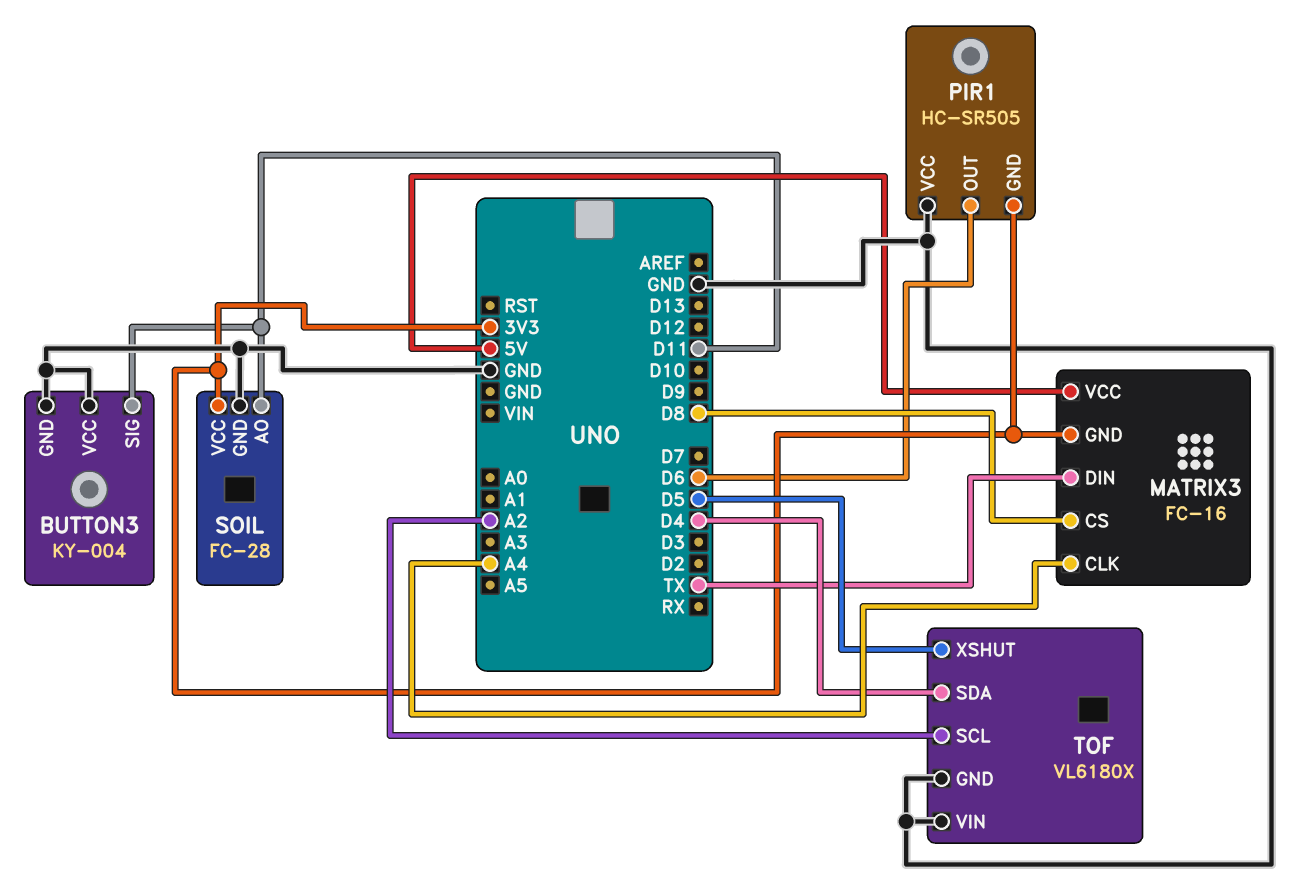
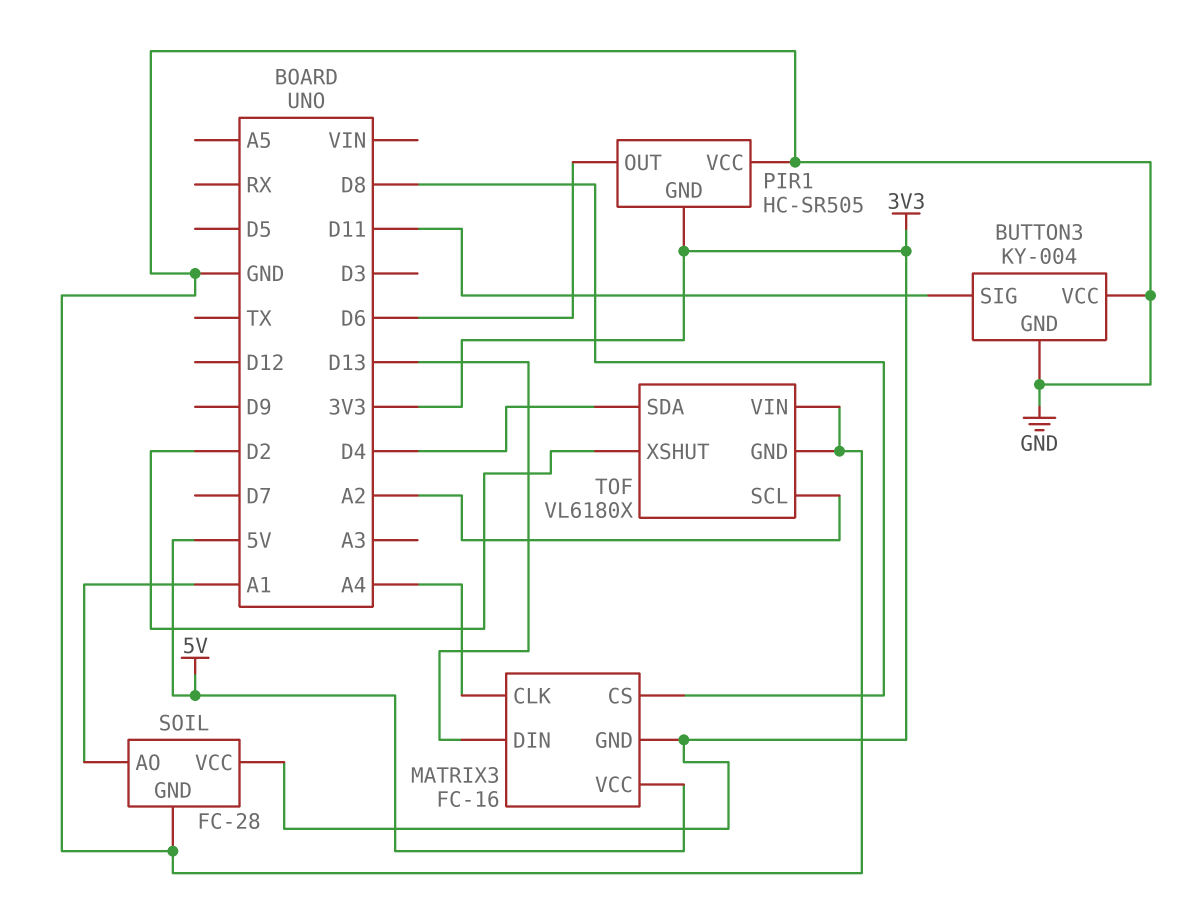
MATRIX3 pin DIN: TX -> D13
SOIL pin AO: D11 -> A1
TOF pin XSHUT: D5 -> D2

